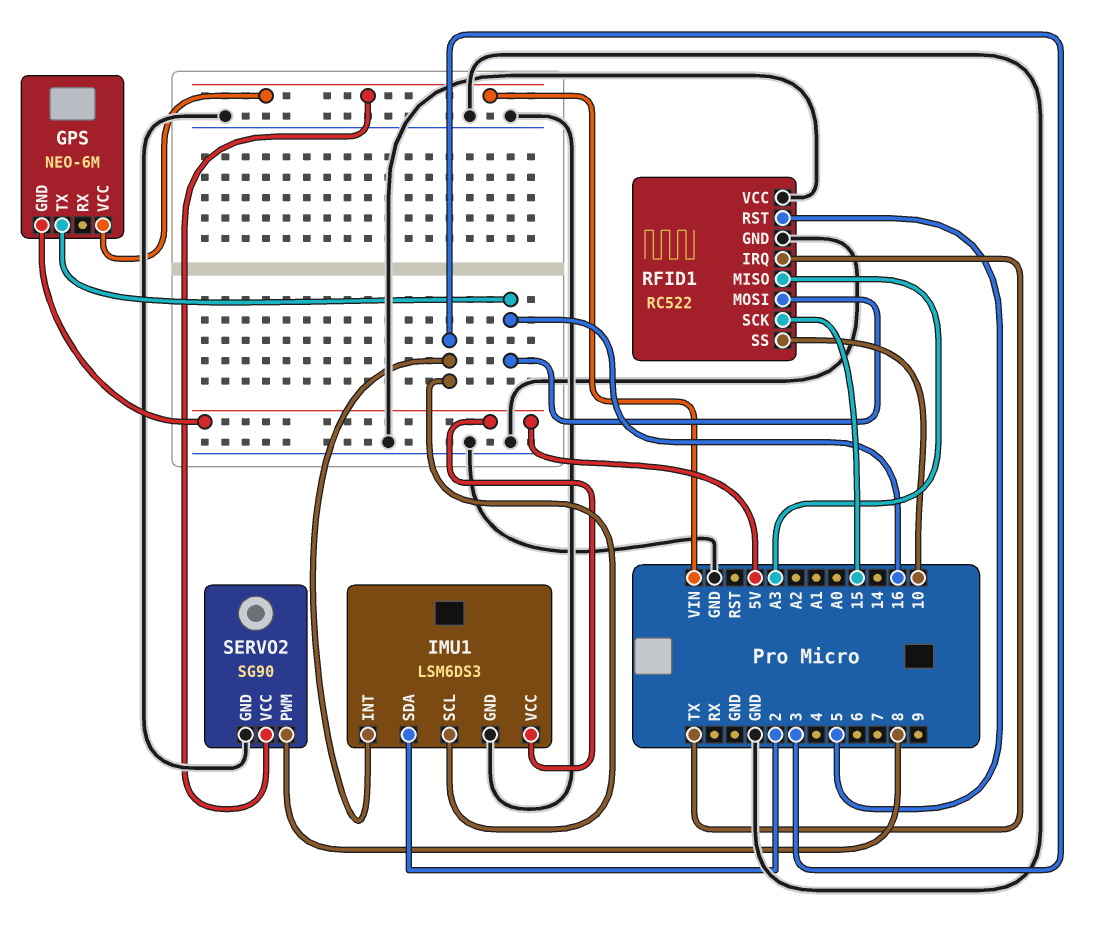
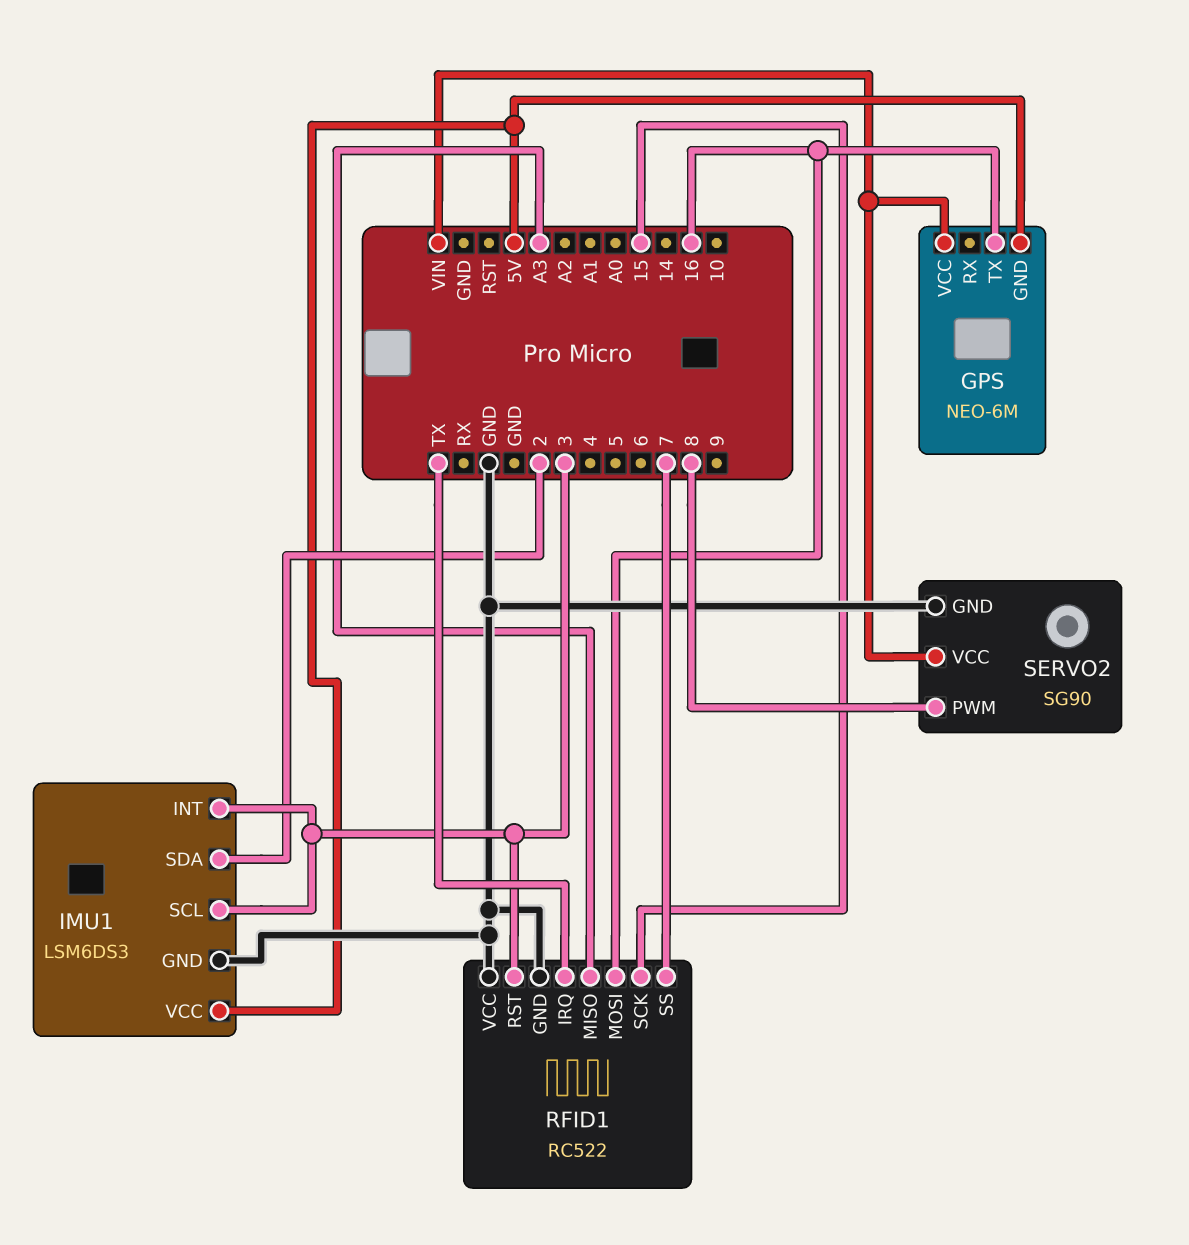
RFID1 pin RST: 5 -> 3
RFID1 pin SS: 10 -> 7

